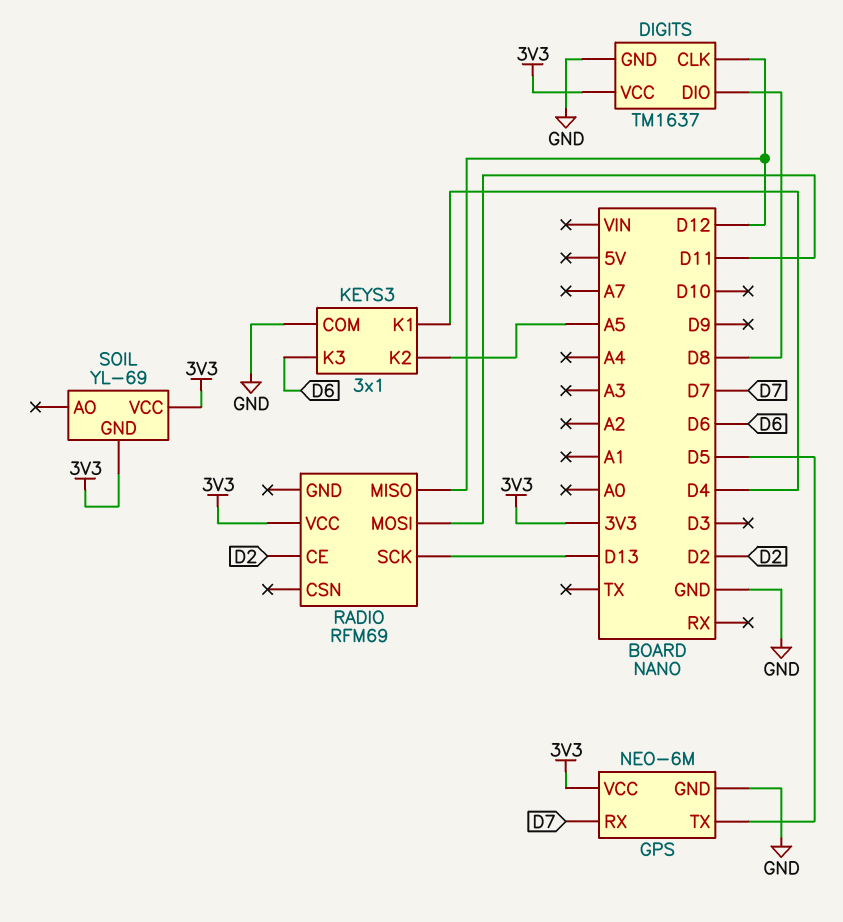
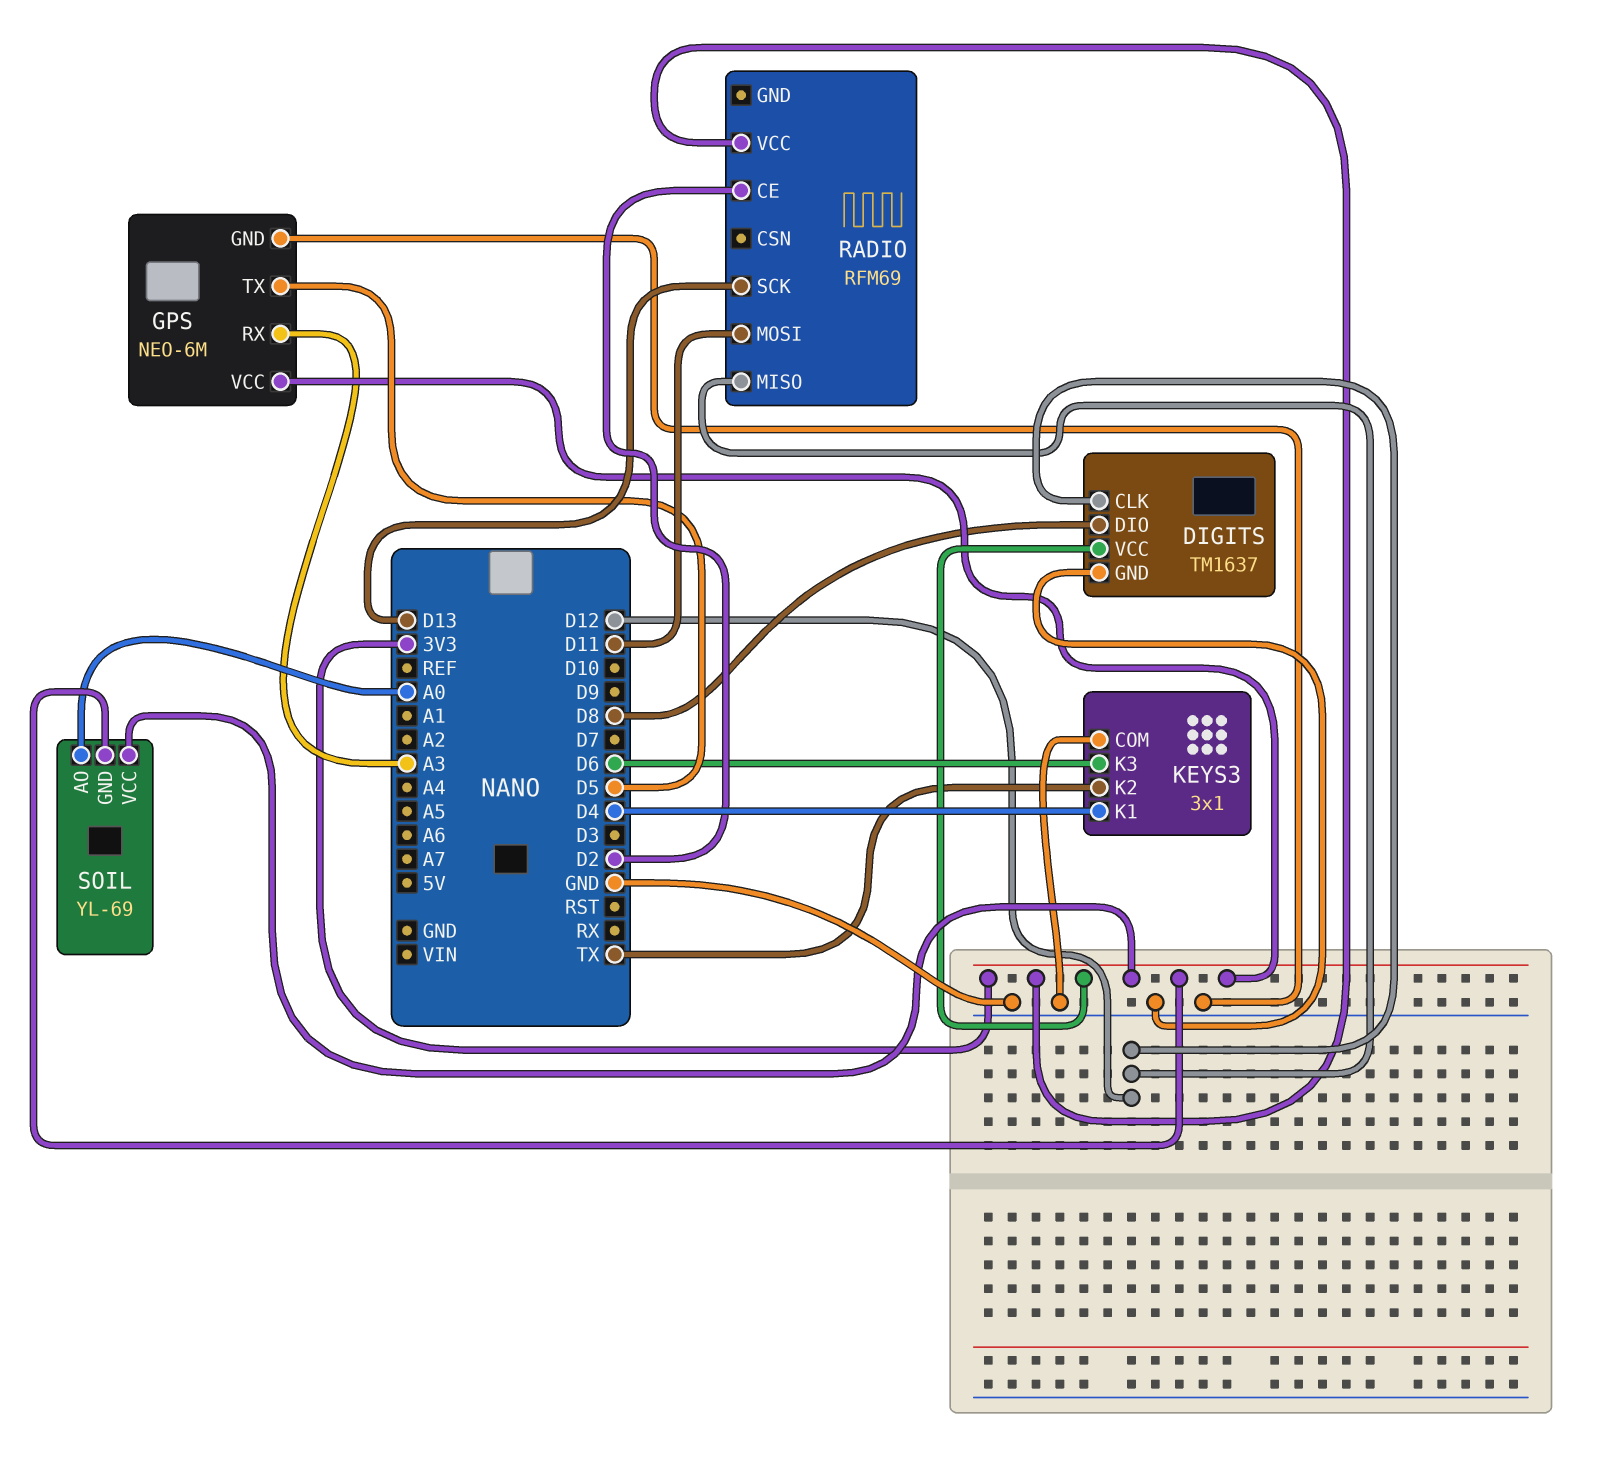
GPS pin RX: D7 -> A3
KEYS3 pin K2: A5 -> TX
SOIL pin AO: none -> A0

